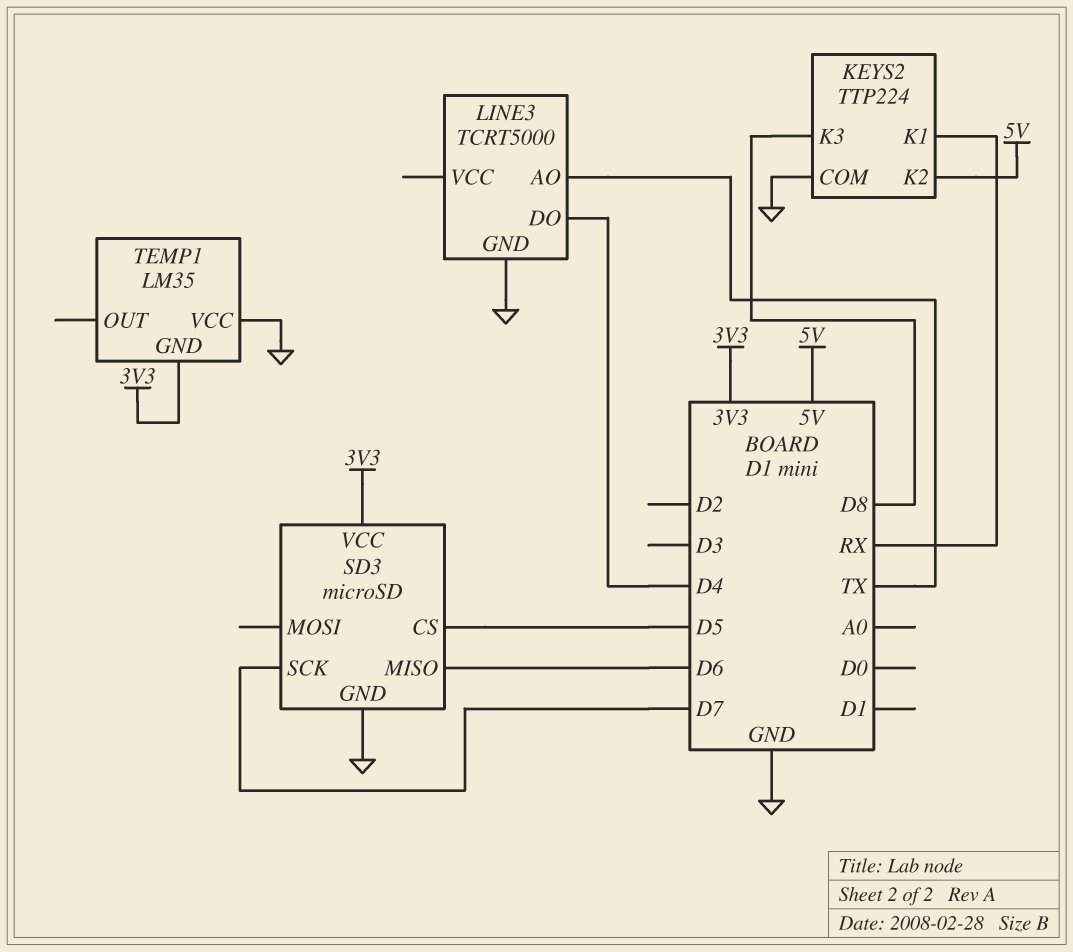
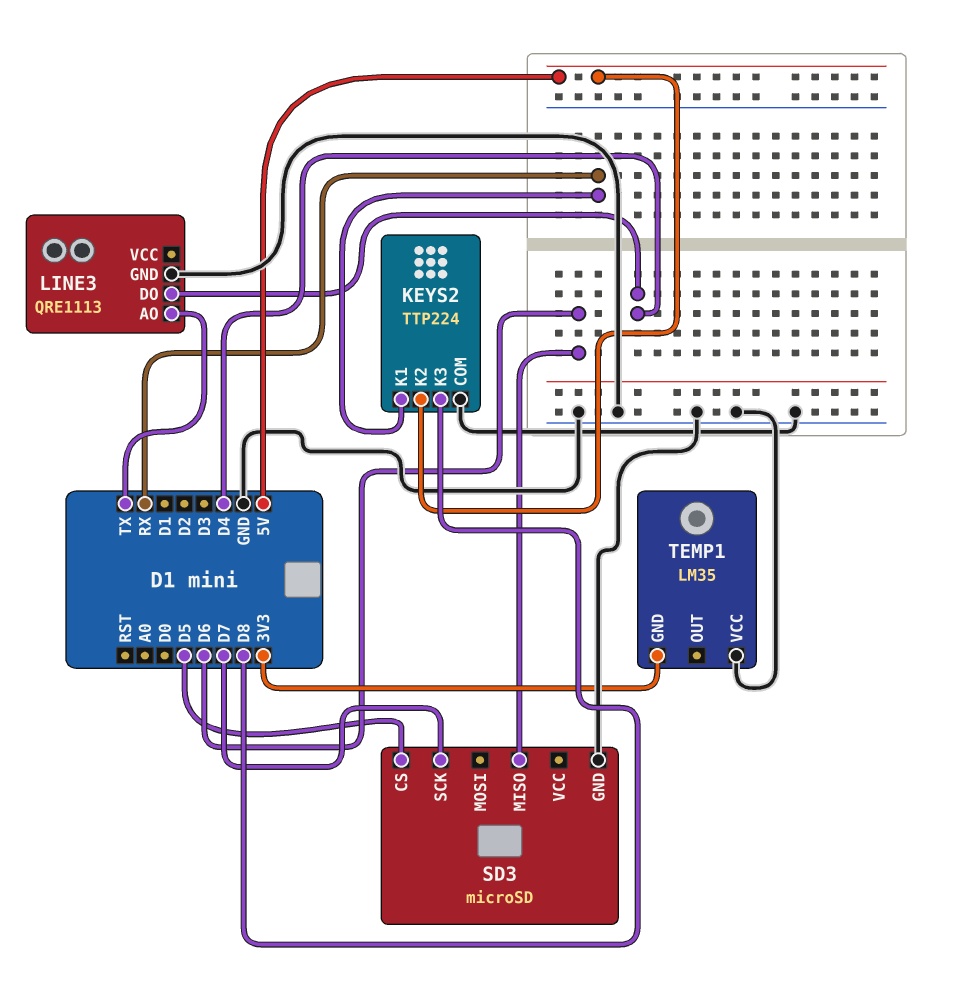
LINE3: TCRT5000 -> QRE1113
SD3 pin VCC: 3V3 -> none

